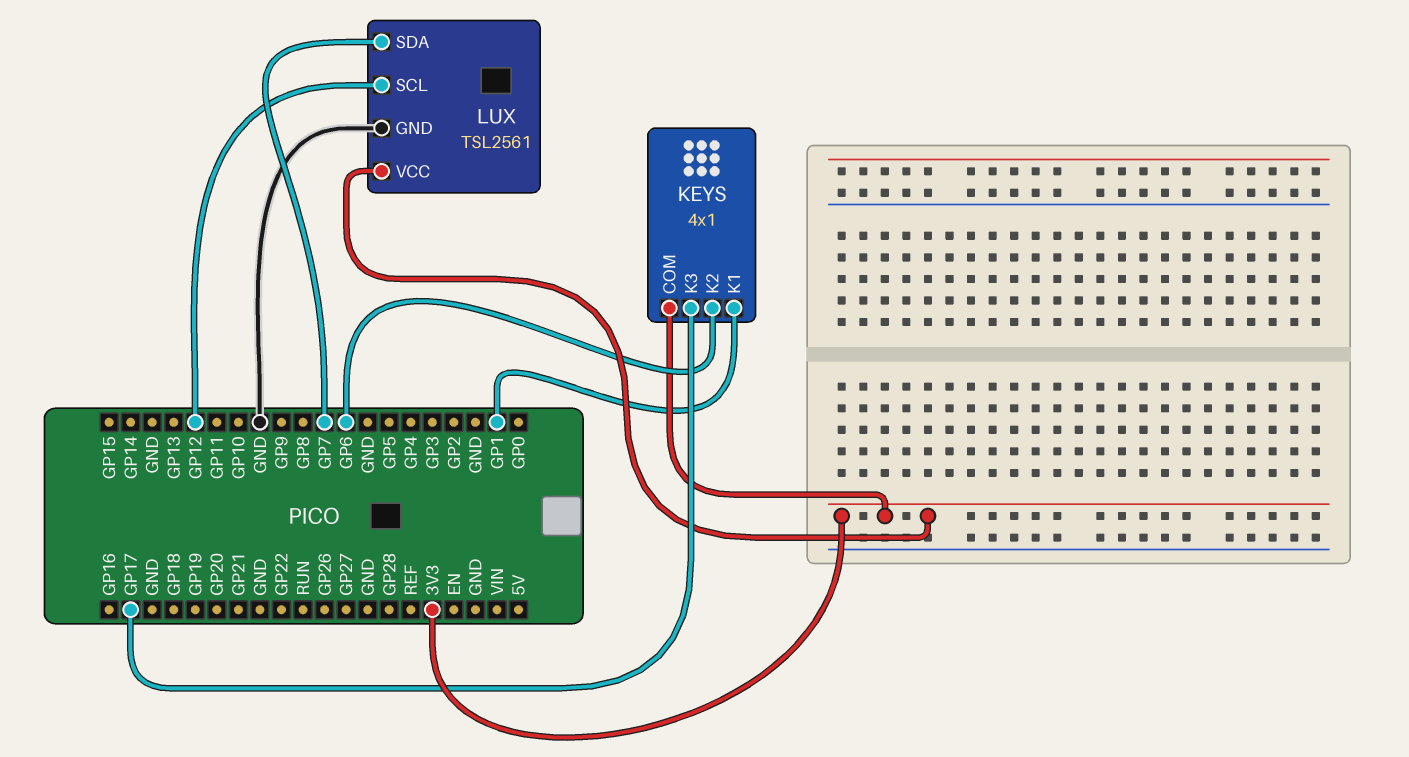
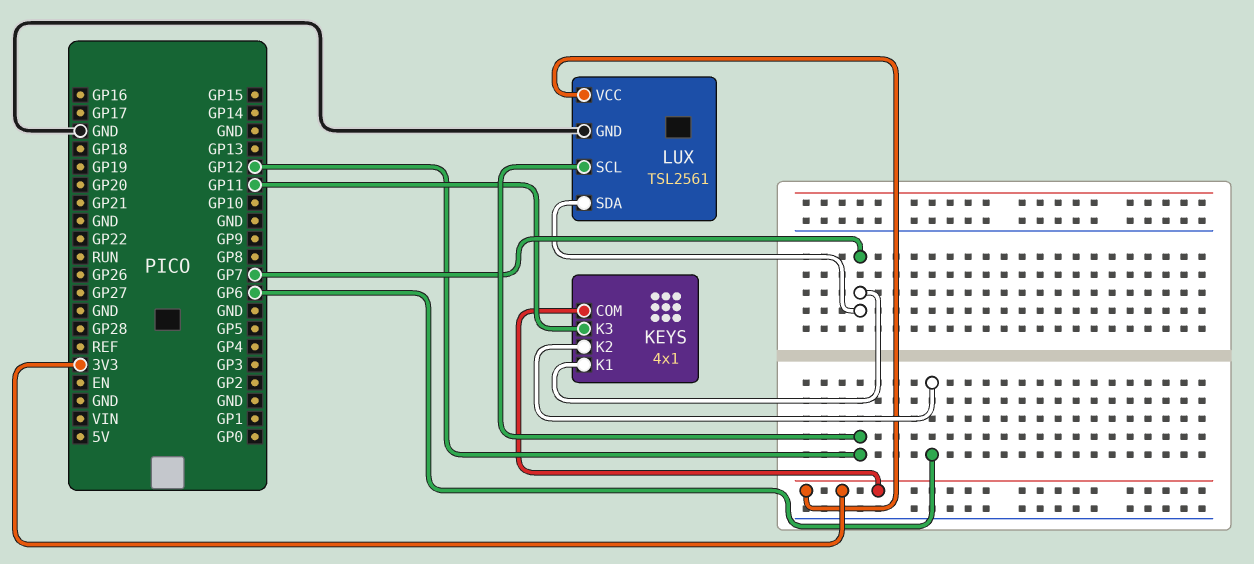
KEYS pin K1: GP1 -> GP7
KEYS pin K3: GP17 -> GP11

